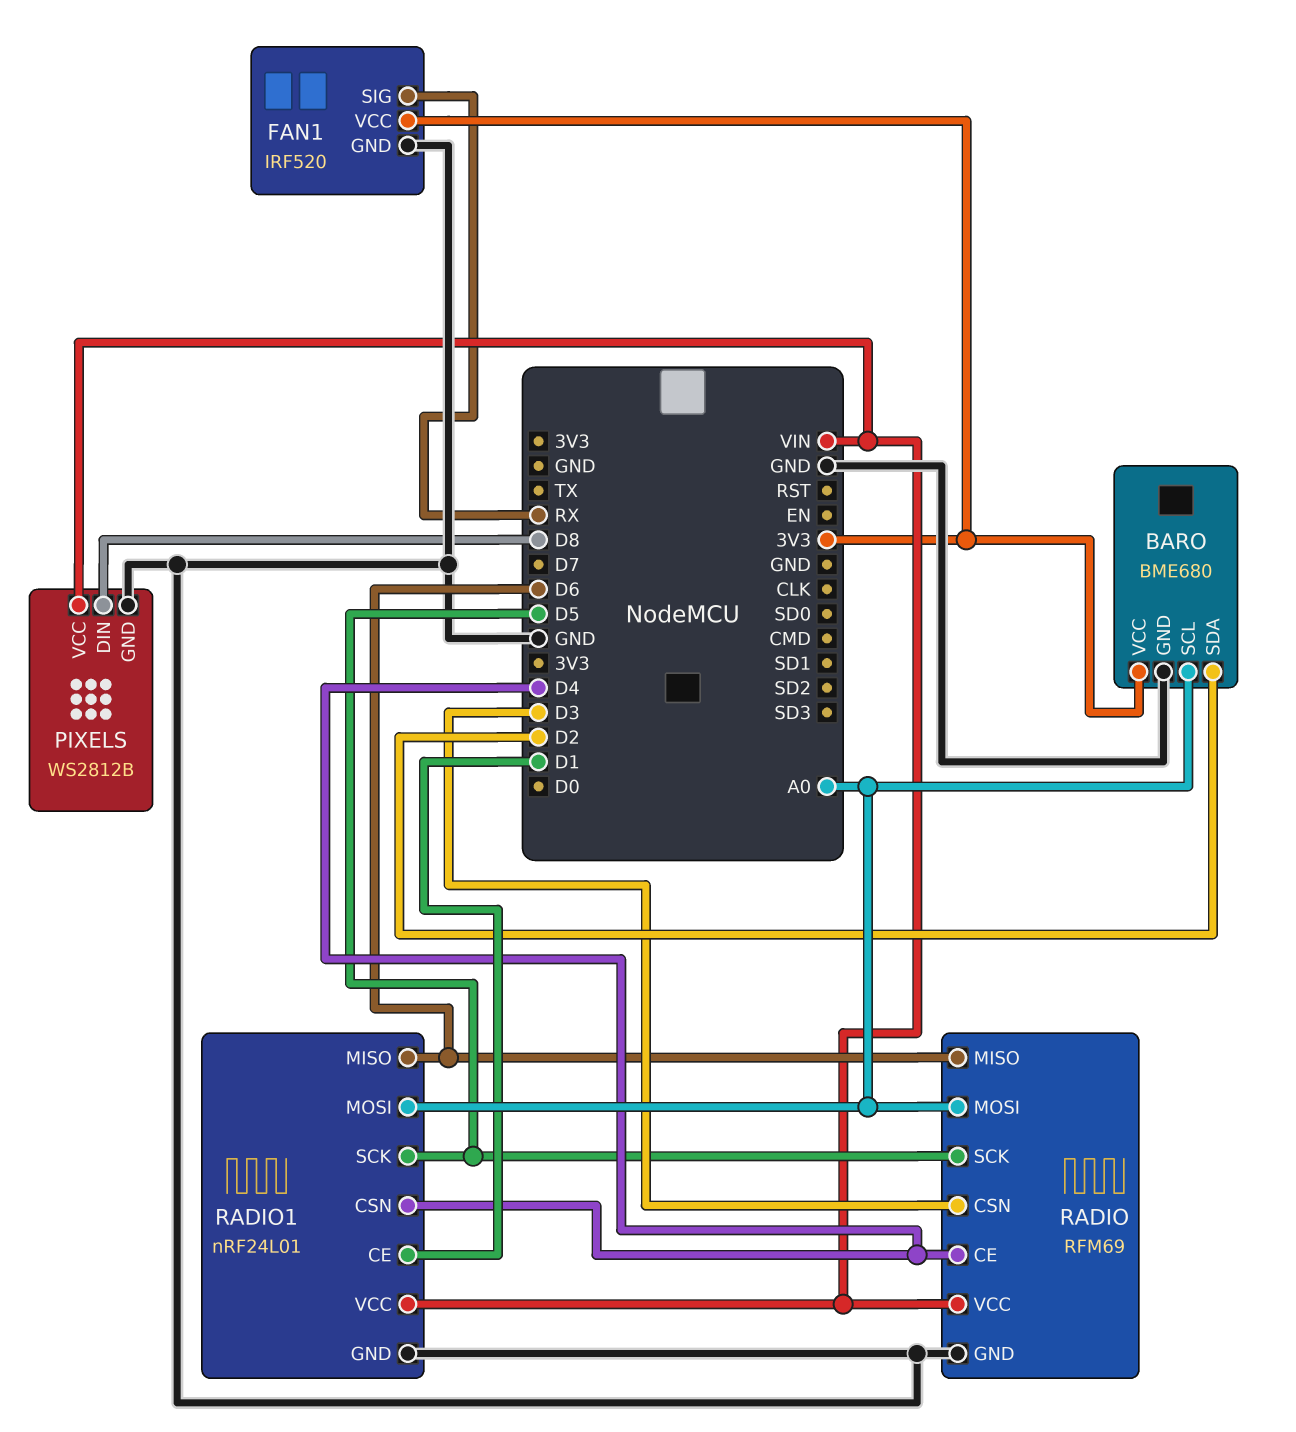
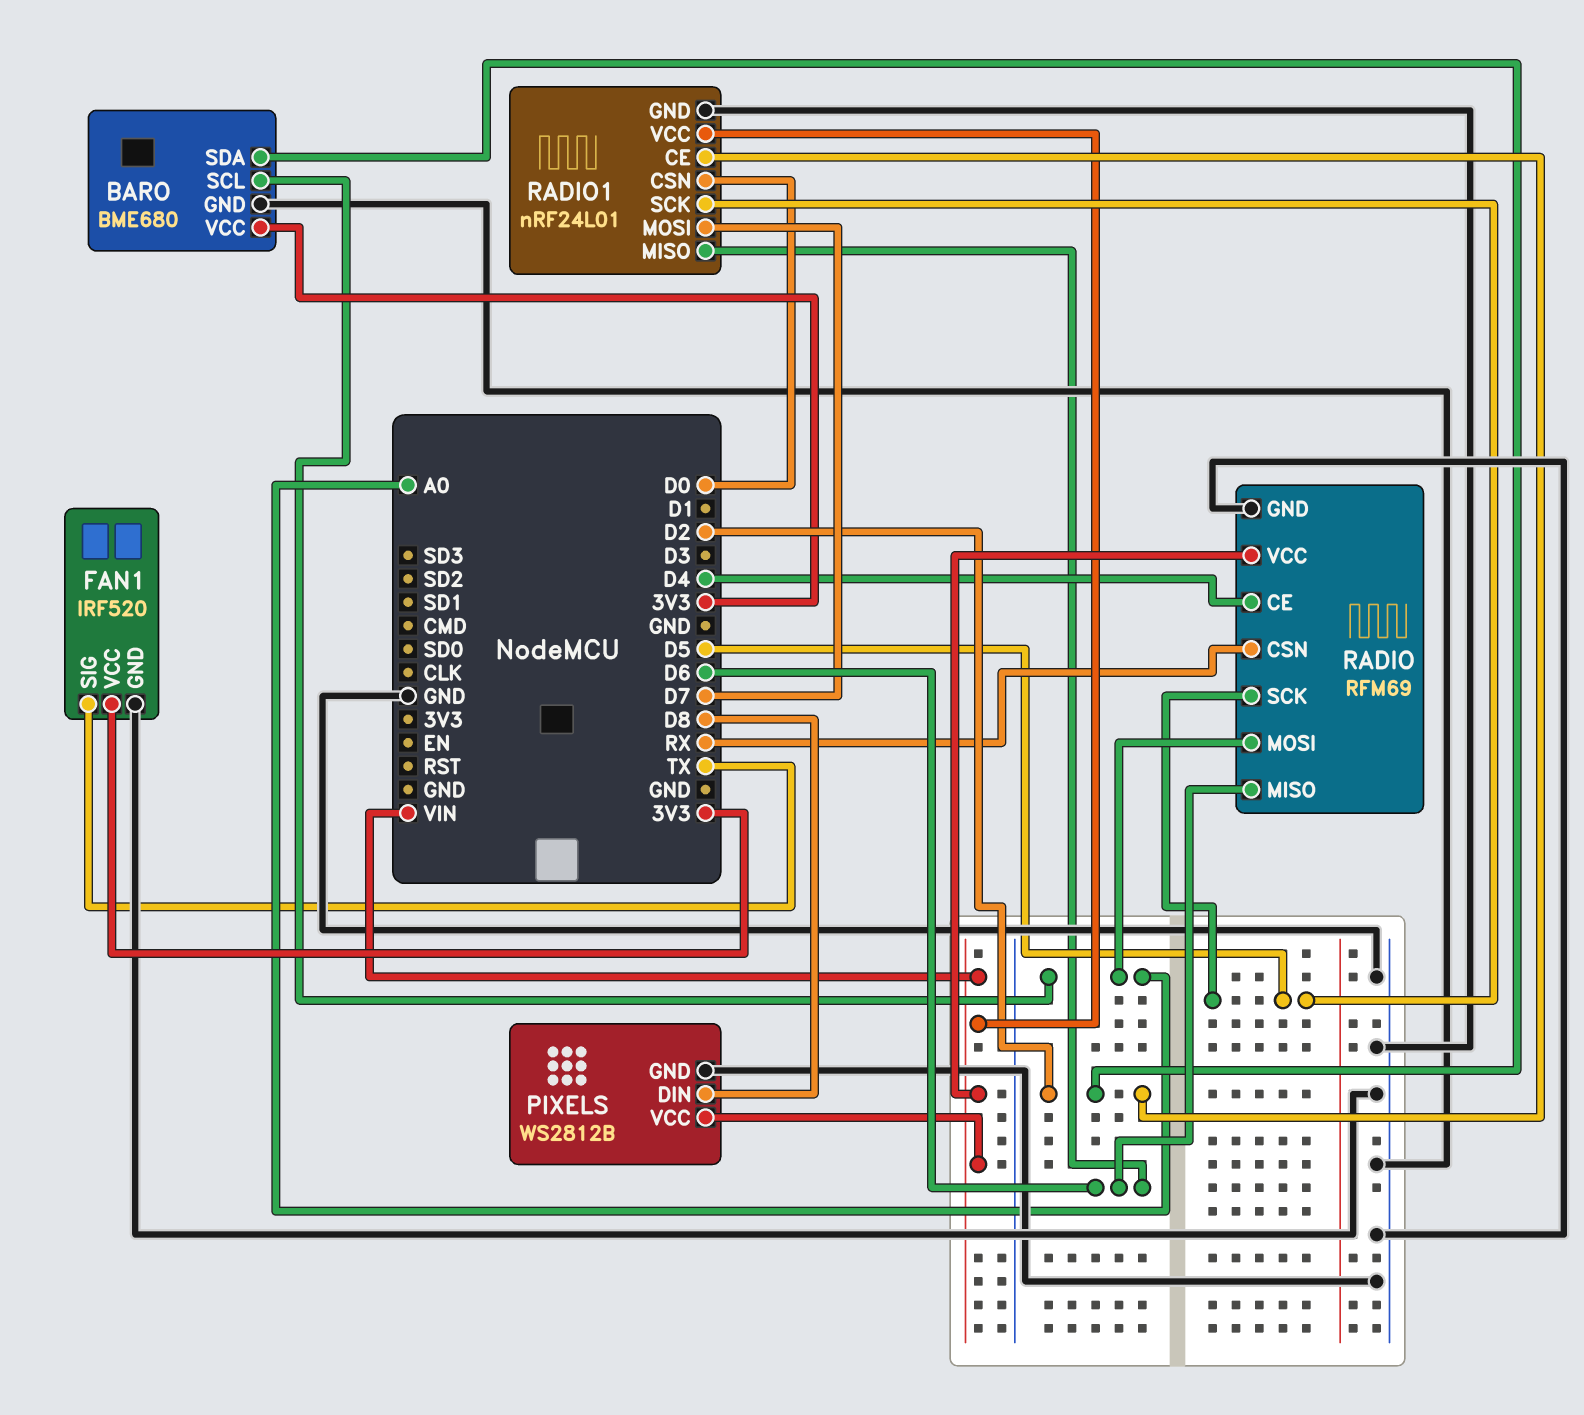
FAN1 pin SIG: RX -> TX
RADIO pin CSN: D3 -> RX
RADIO1 pin CE: D1 -> D2
RADIO1 pin CSN: D4 -> D0
RADIO1 pin MOSI: A0 -> D7

